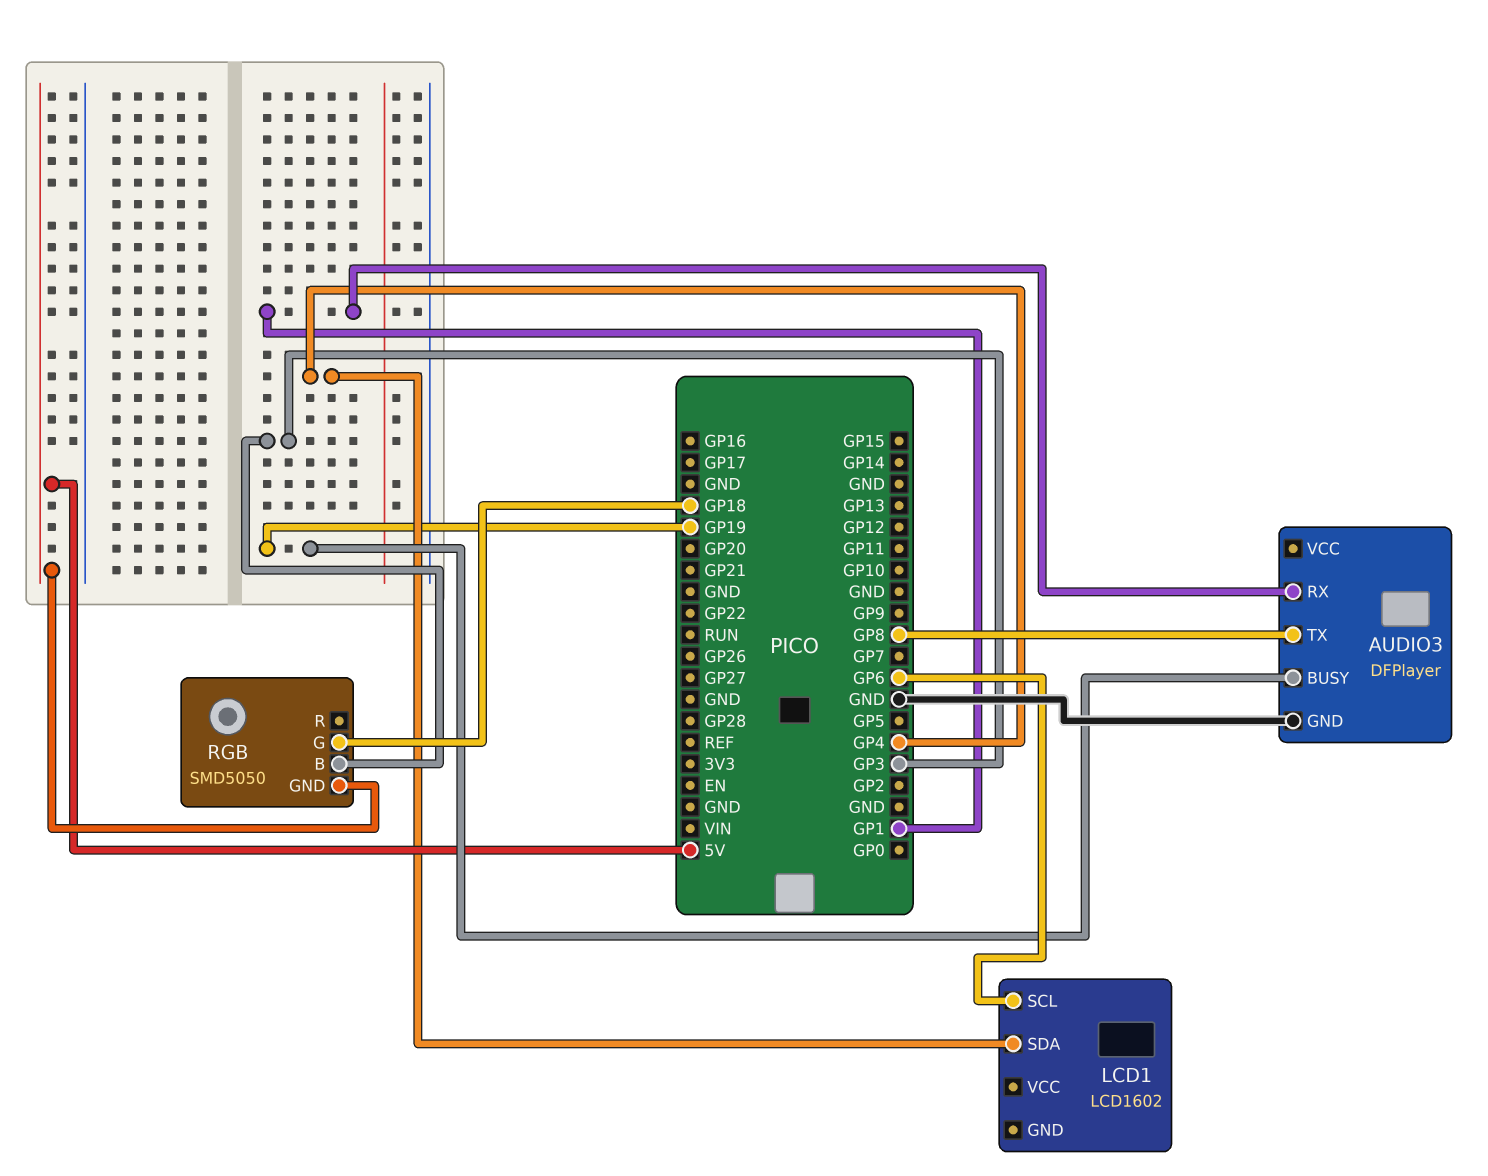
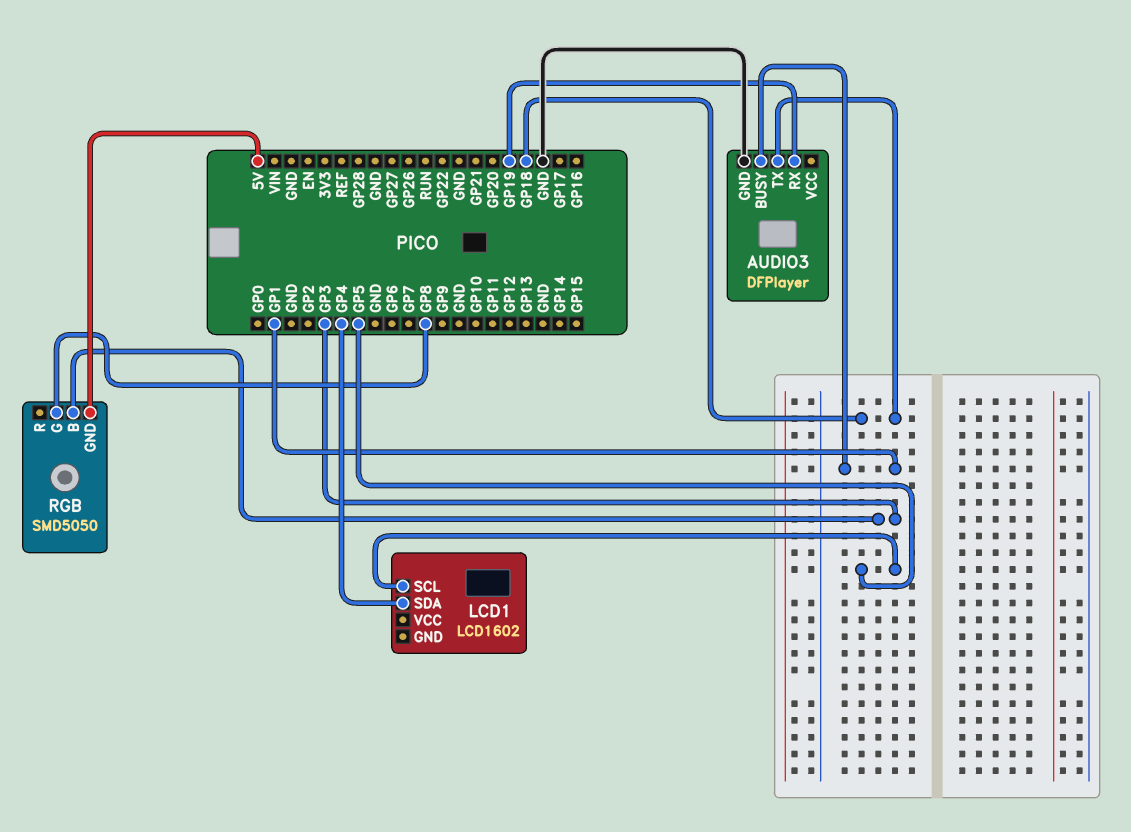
AUDIO3 pin BUSY: GP19 -> GP1
AUDIO3 pin RX: GP1 -> GP19
AUDIO3 pin TX: GP8 -> GP18
LCD1 pin SCL: GP6 -> GP5
RGB pin G: GP18 -> GP8

